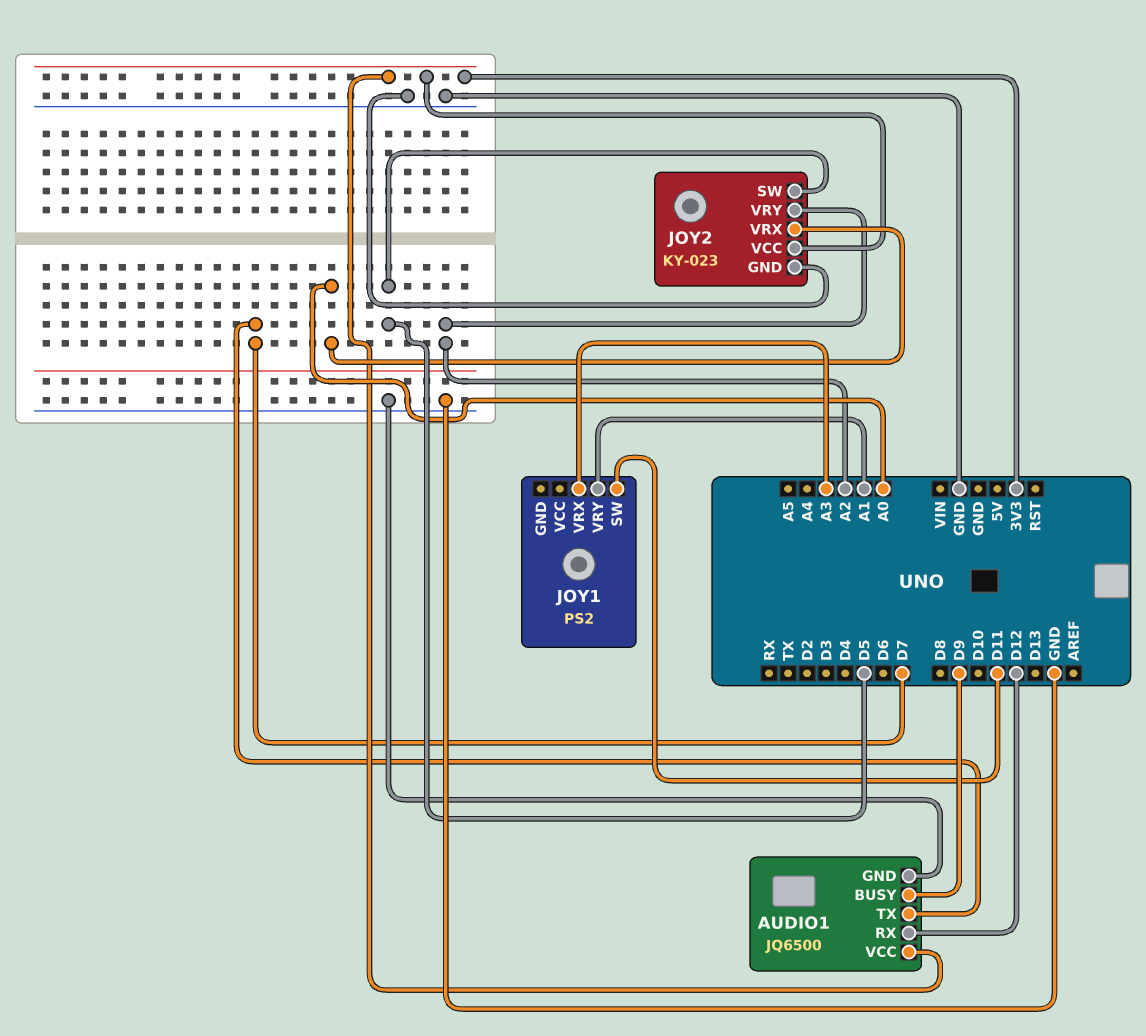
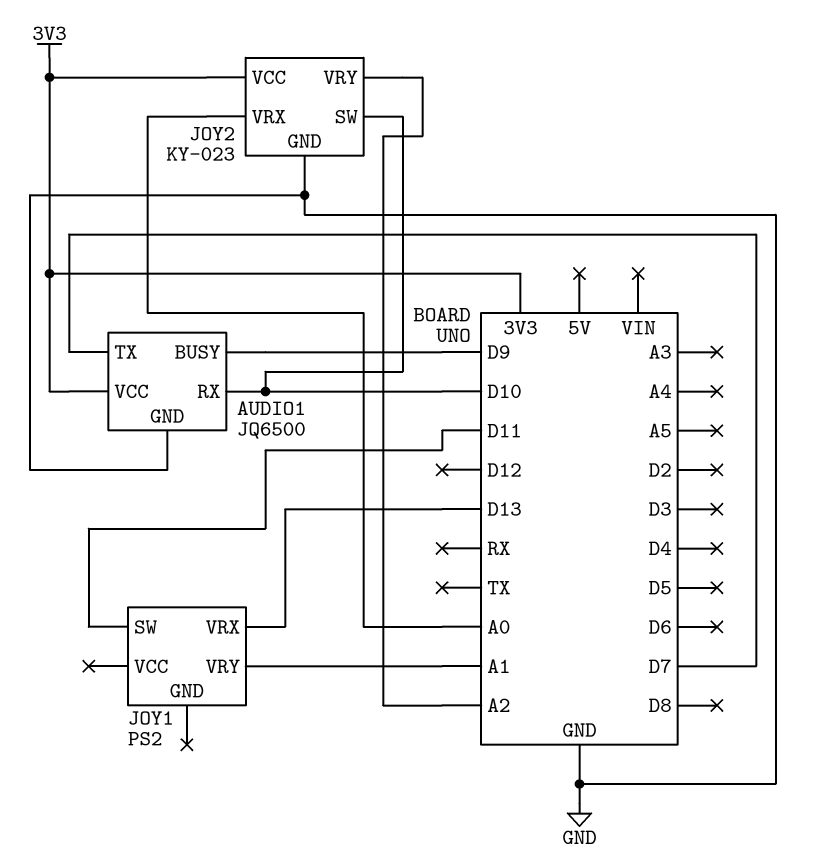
AUDIO1 pin RX: D12 -> D10
JOY1 pin VRX: A3 -> D13
JOY2 pin SW: D5 -> D10

